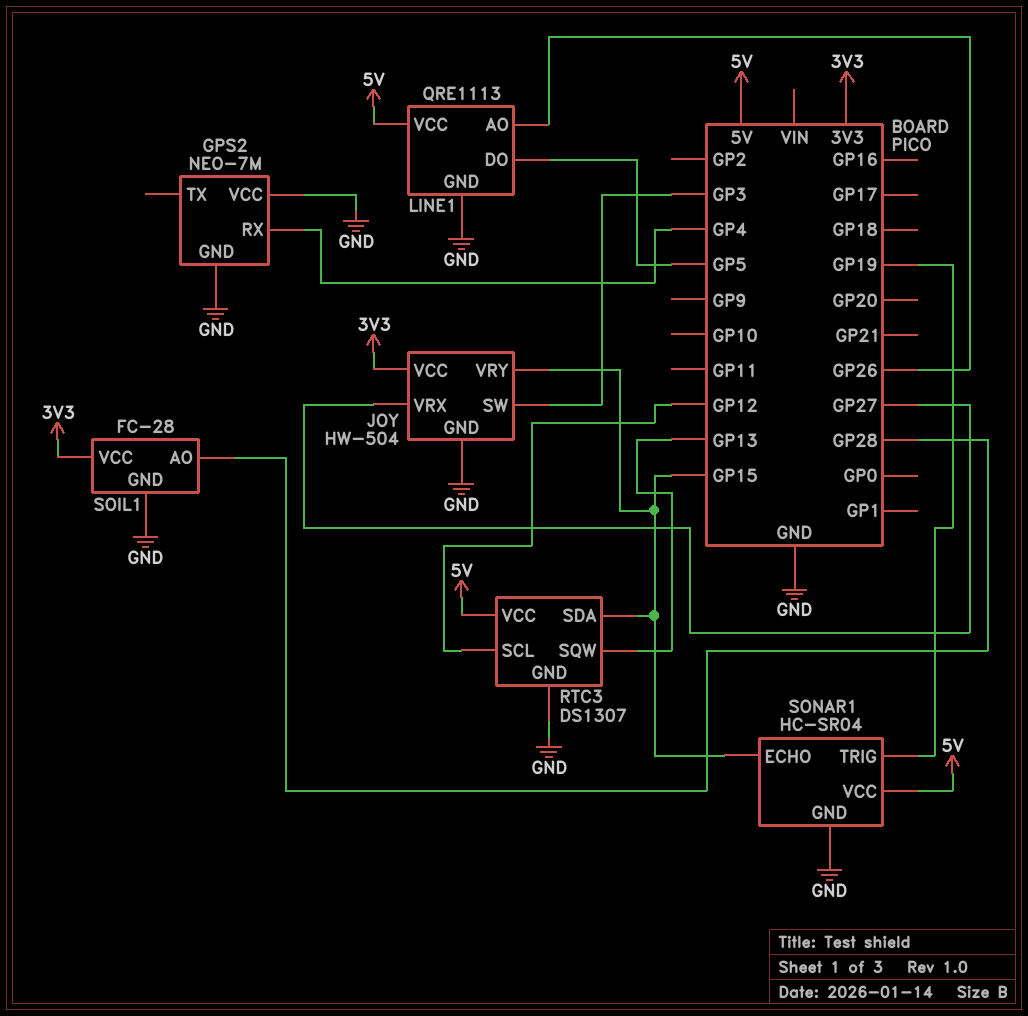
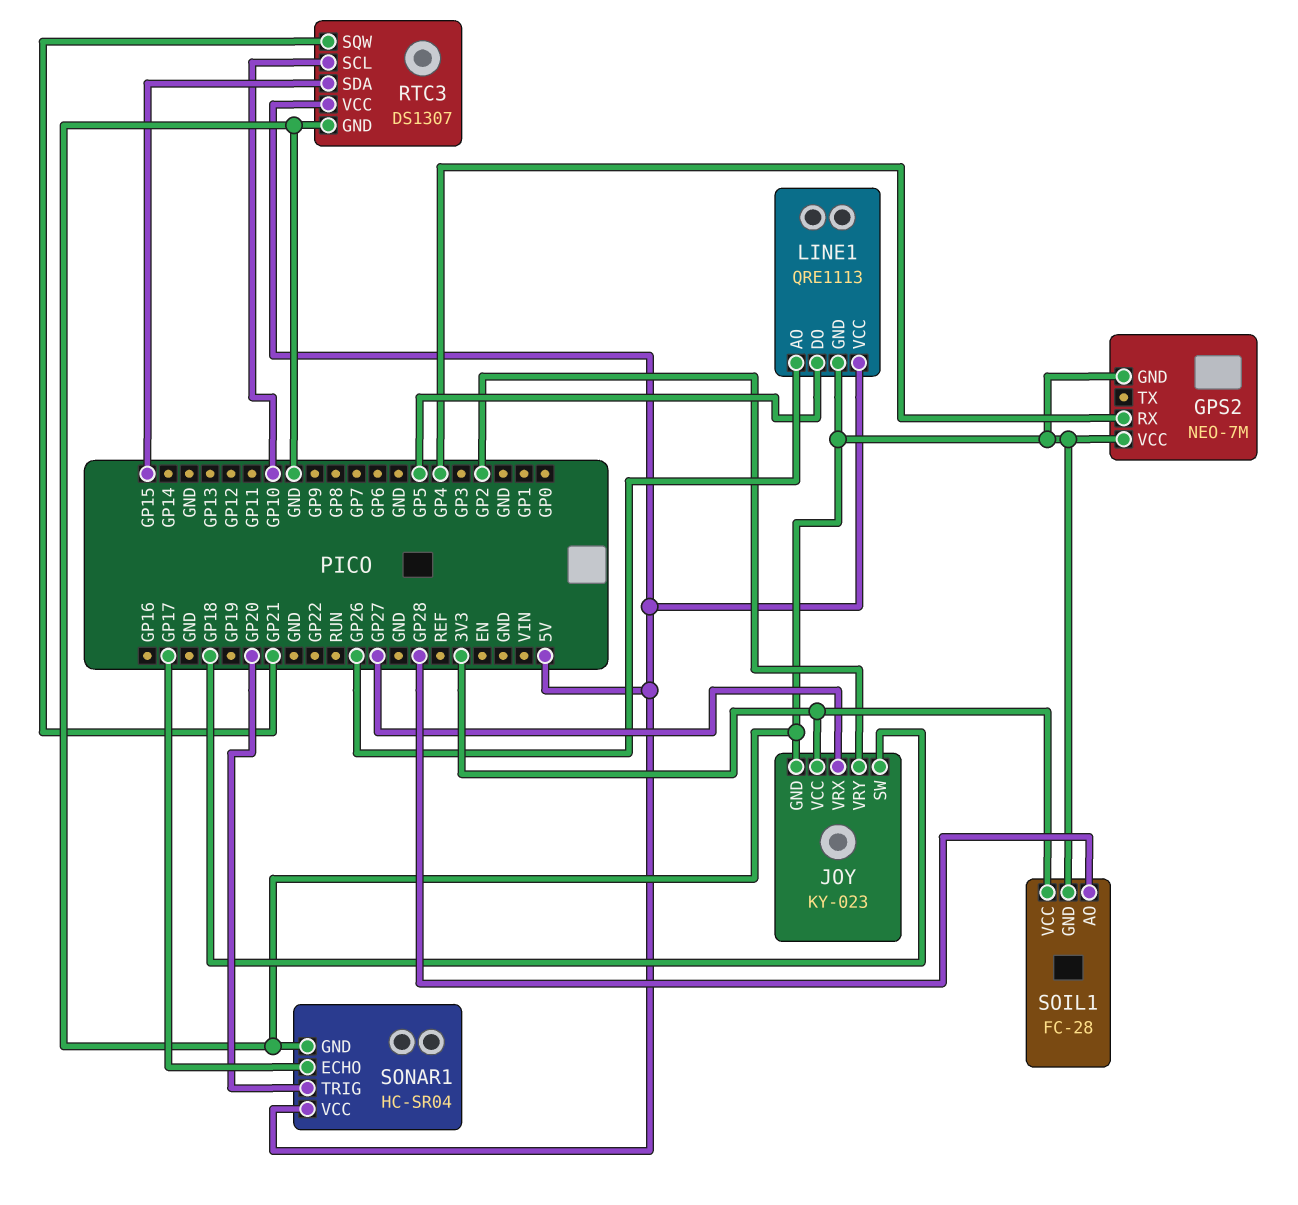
JOY: HW-504 -> KY-023
JOY pin SW: GP3 -> GP18
JOY pin VRY: GP15 -> GP2
RTC3 pin SCL: GP12 -> GP10
RTC3 pin SQW: GP13 -> GP21
SONAR1 pin ECHO: GP15 -> GP17
SONAR1 pin TRIG: GP19 -> GP20

